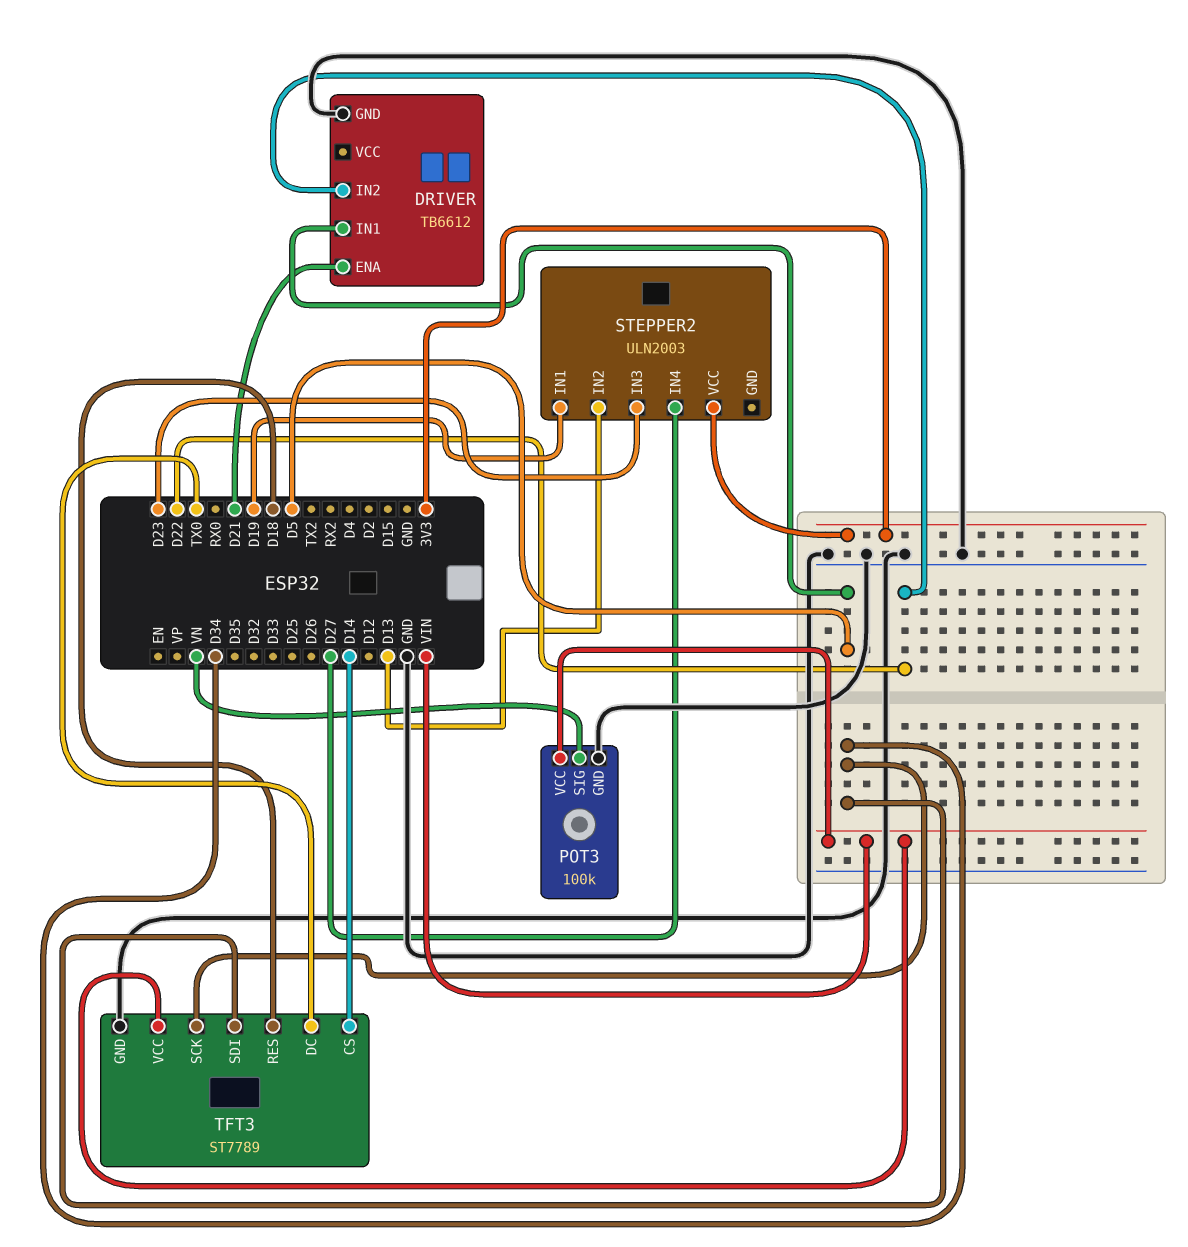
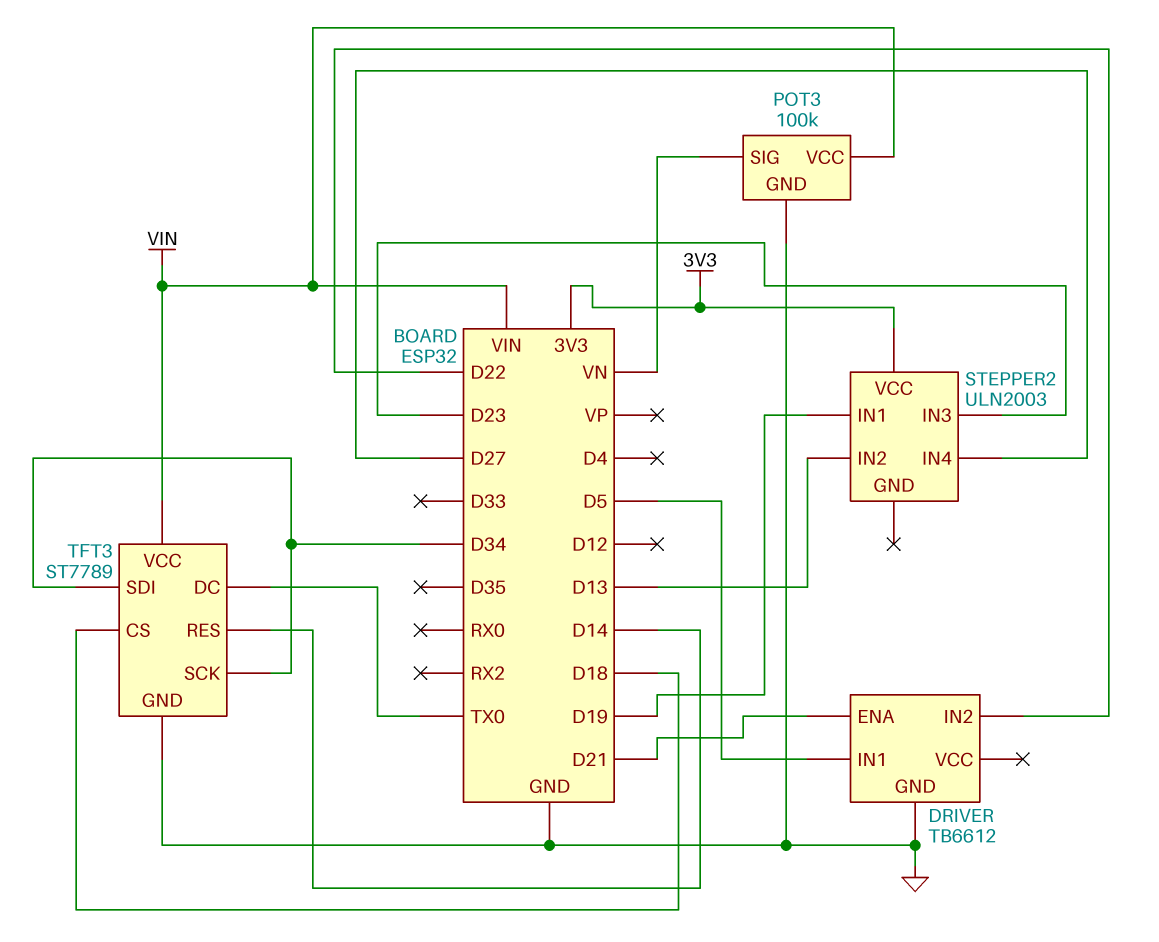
TFT3 pin CS: D14 -> D18
TFT3 pin RES: D18 -> D14

